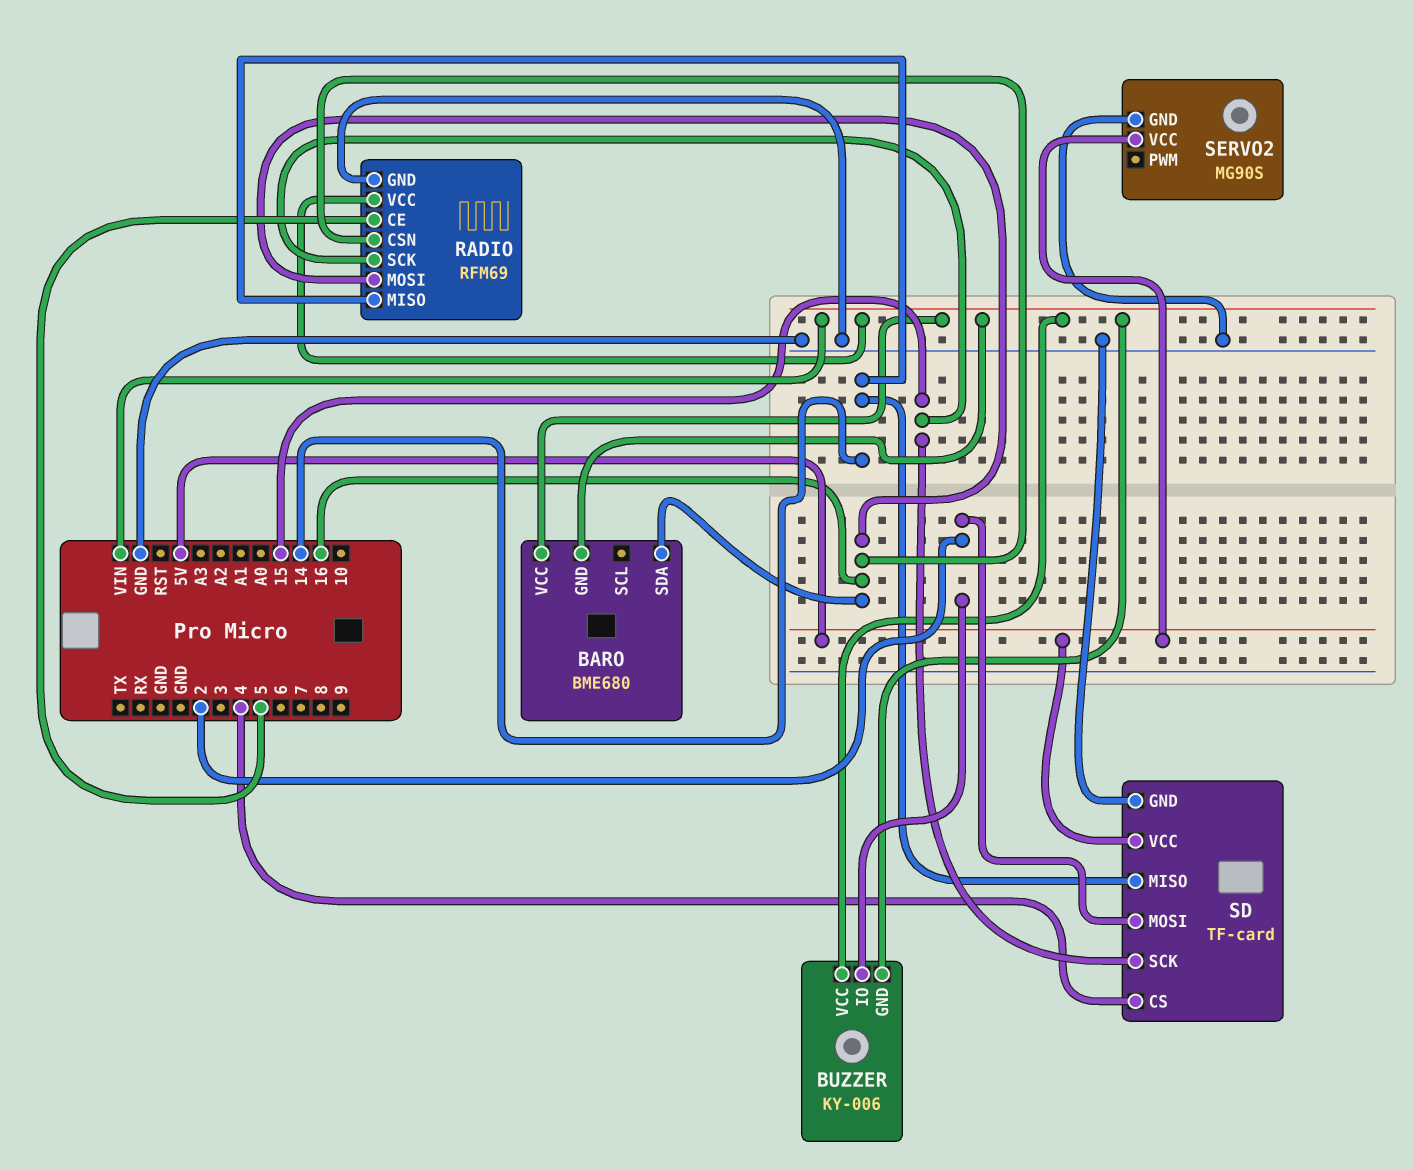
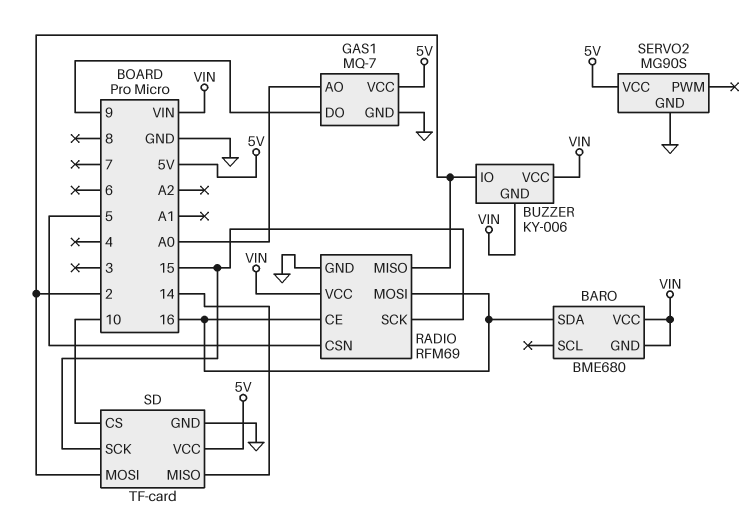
GAS1: none -> MQ-7
GAS1 pin AO: none -> A0
GAS1 pin DO: none -> 9
GAS1 pin GND: none -> GND
GAS1 pin VCC: none -> 5V
RADIO pin CE: 5 -> 16
RADIO pin CSN: 16 -> 5
RADIO pin MISO: 14 -> 2
SD pin CS: 4 -> 10

